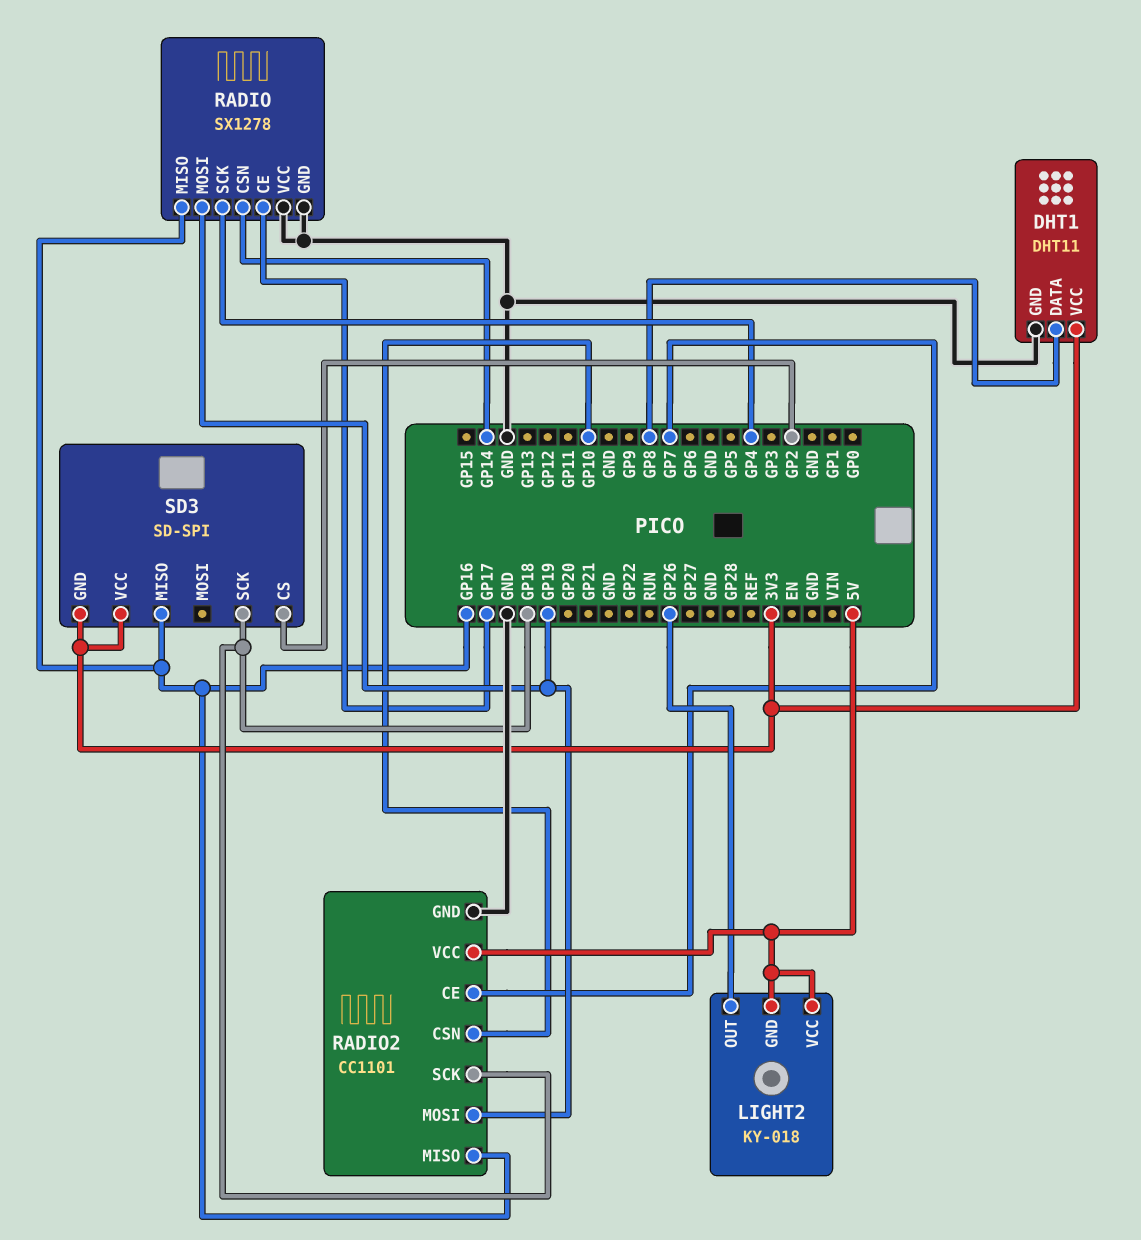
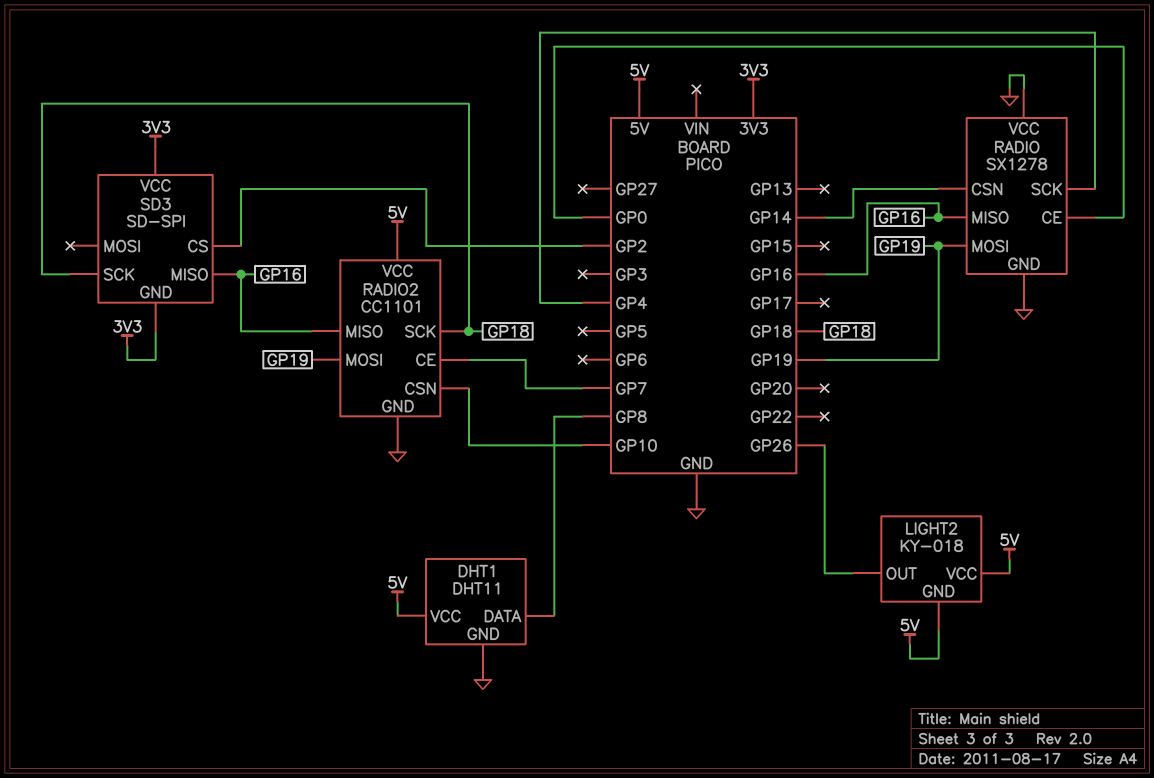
DHT1 pin VCC: 3V3 -> 5V
RADIO pin CE: GP17 -> GP0

